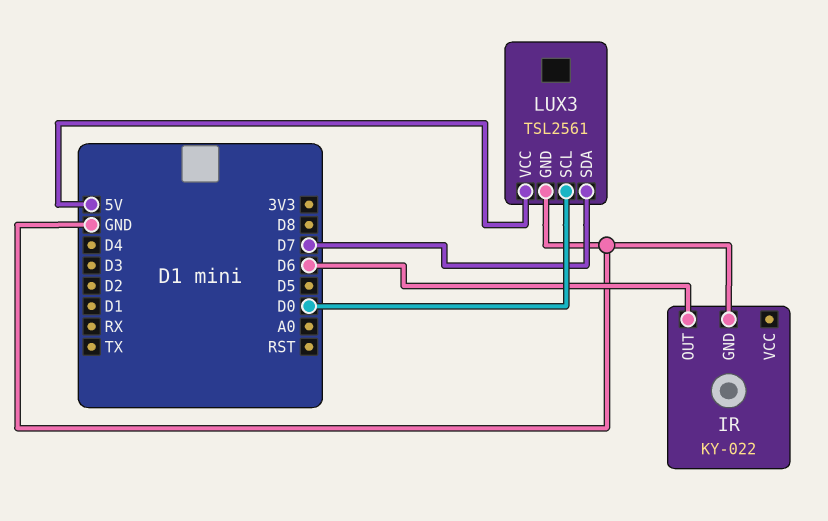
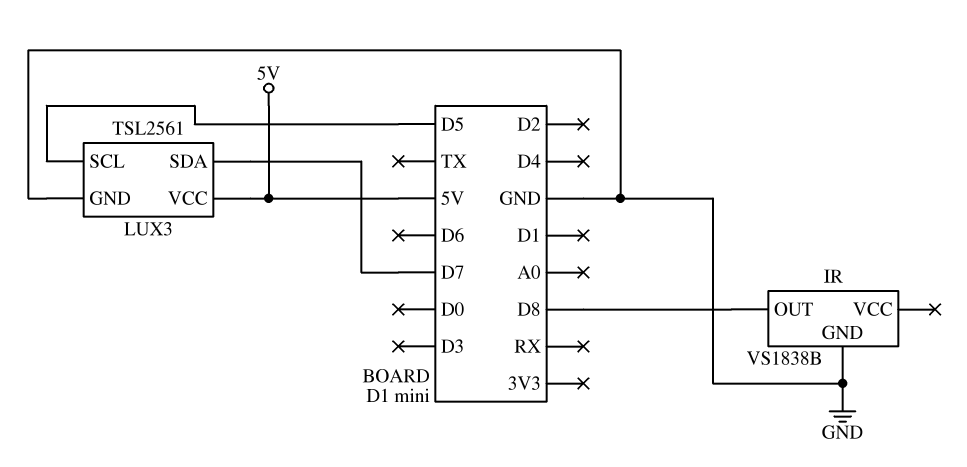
IR: KY-022 -> VS1838B
IR pin OUT: D6 -> D8
LUX3 pin SCL: D0 -> D5

